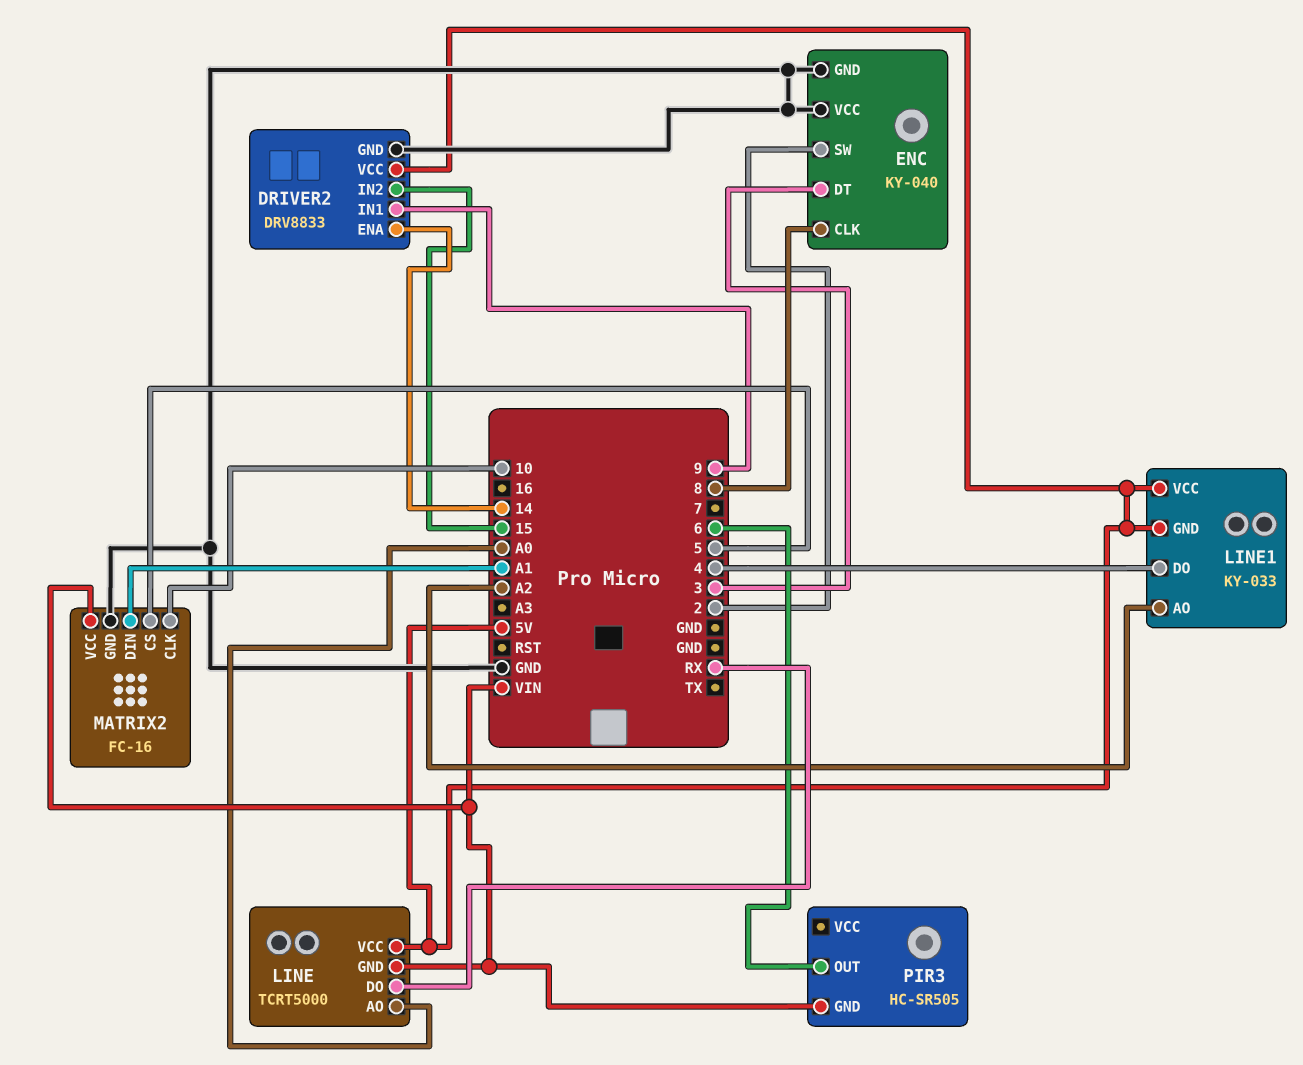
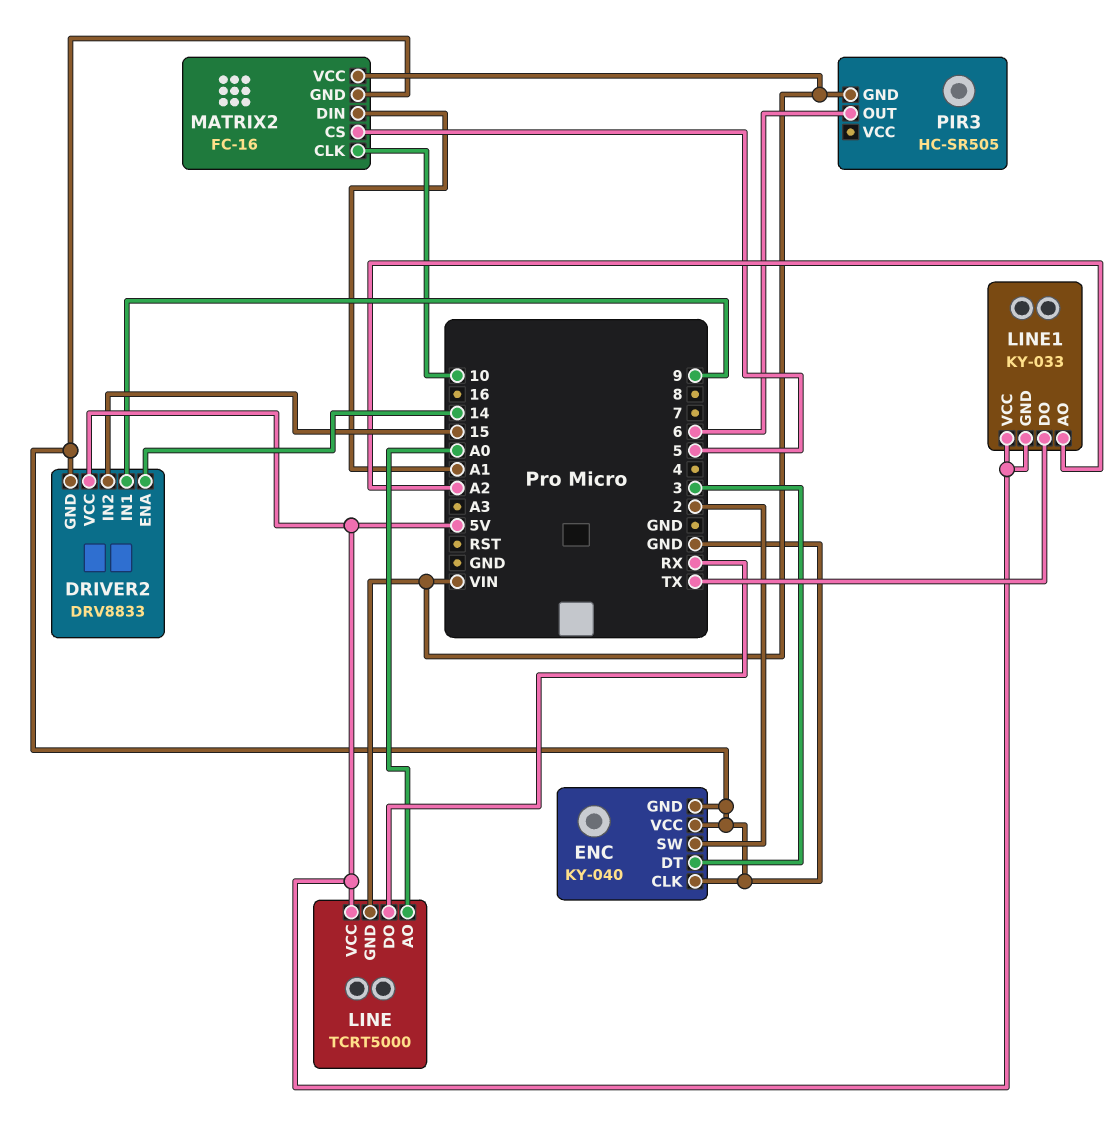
ENC pin CLK: 8 -> GND
LINE1 pin DO: 4 -> TX

